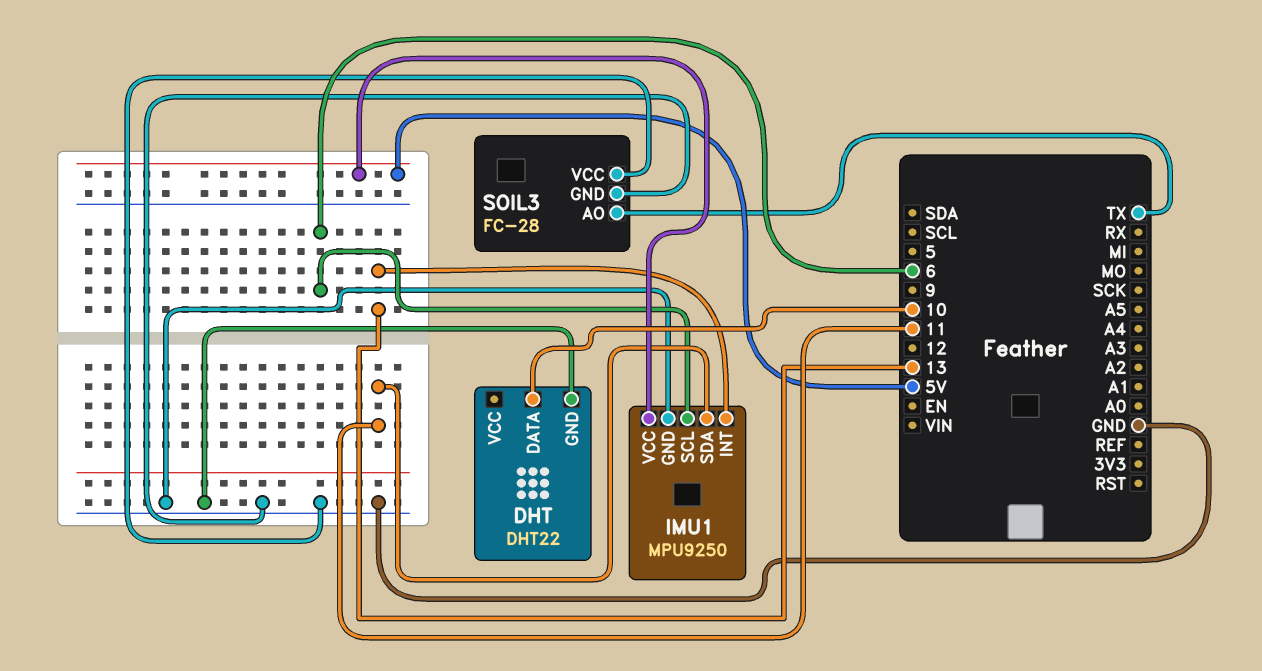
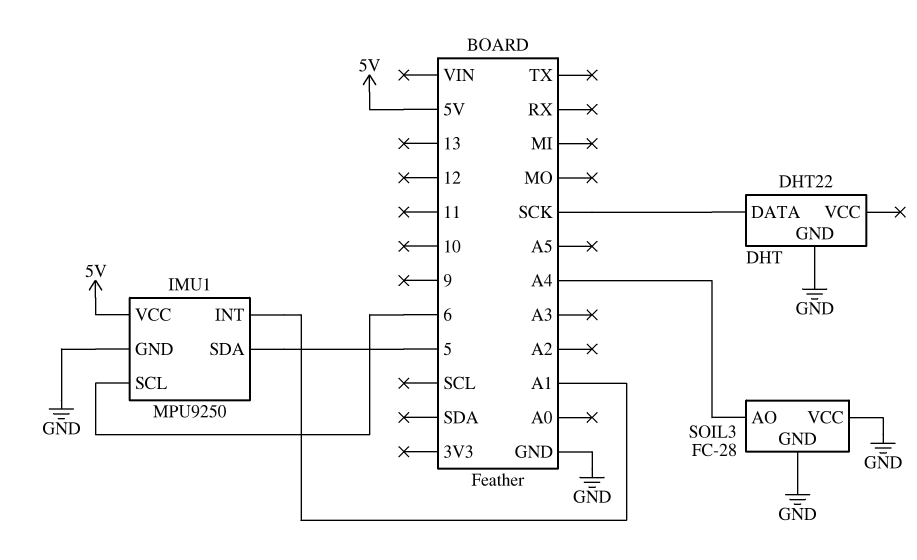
DHT pin DATA: 10 -> SCK
IMU1 pin INT: 13 -> A1
IMU1 pin SDA: 11 -> 5
SOIL3 pin AO: TX -> A4

